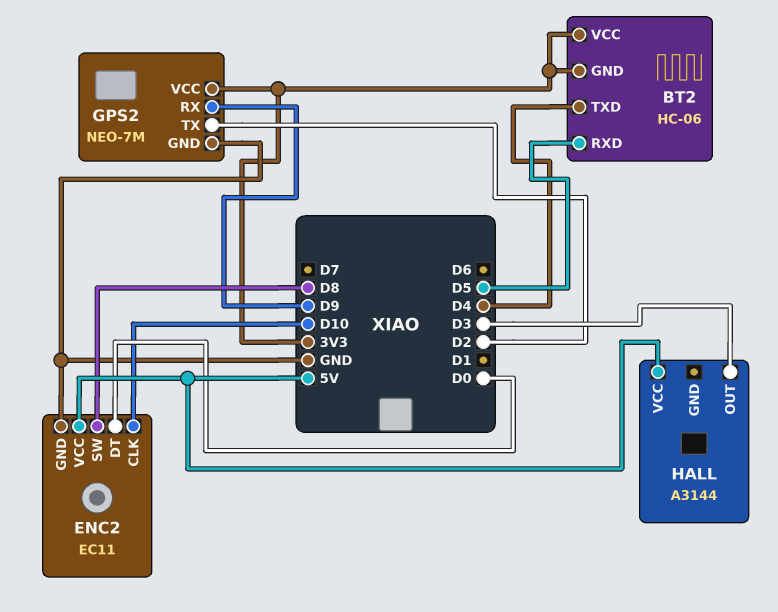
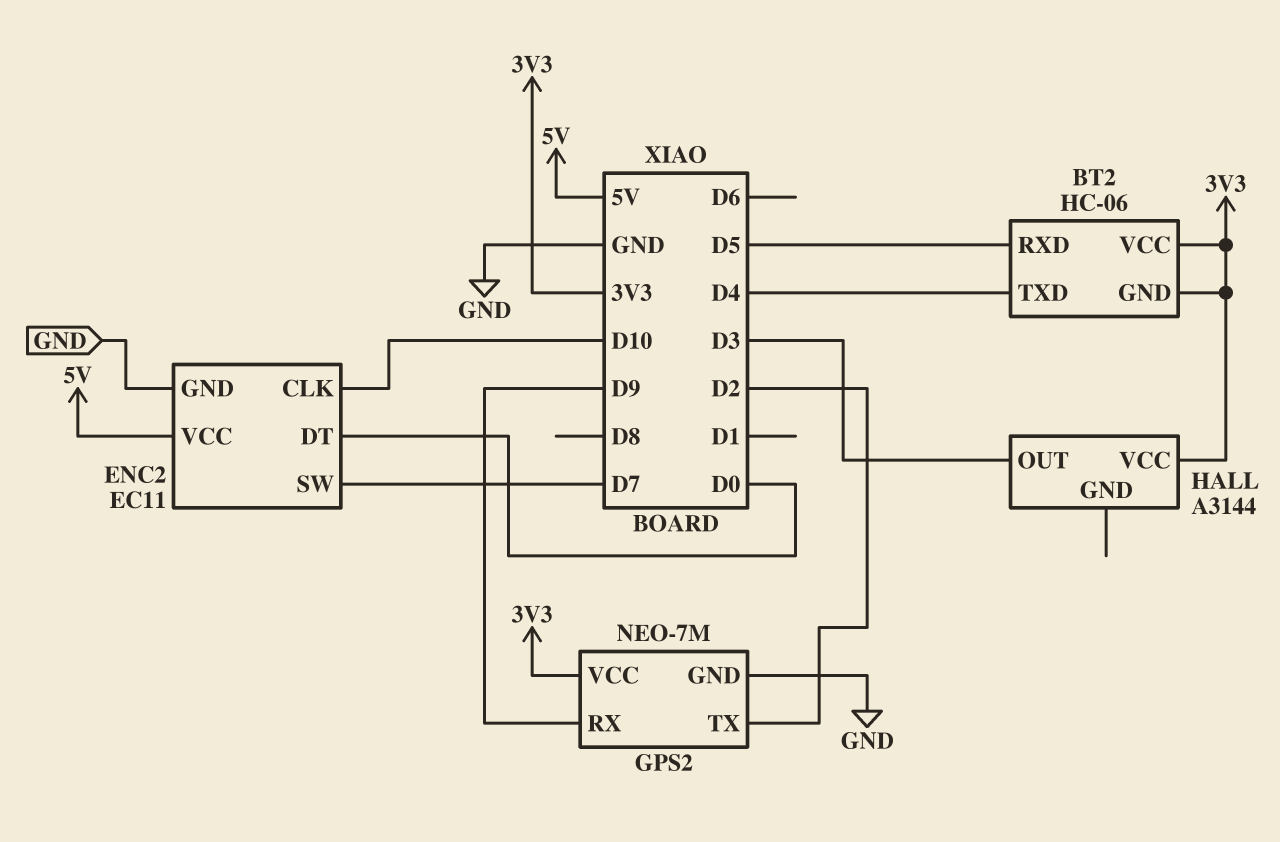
ENC2 pin SW: D8 -> D7
HALL pin VCC: 5V -> 3V3

